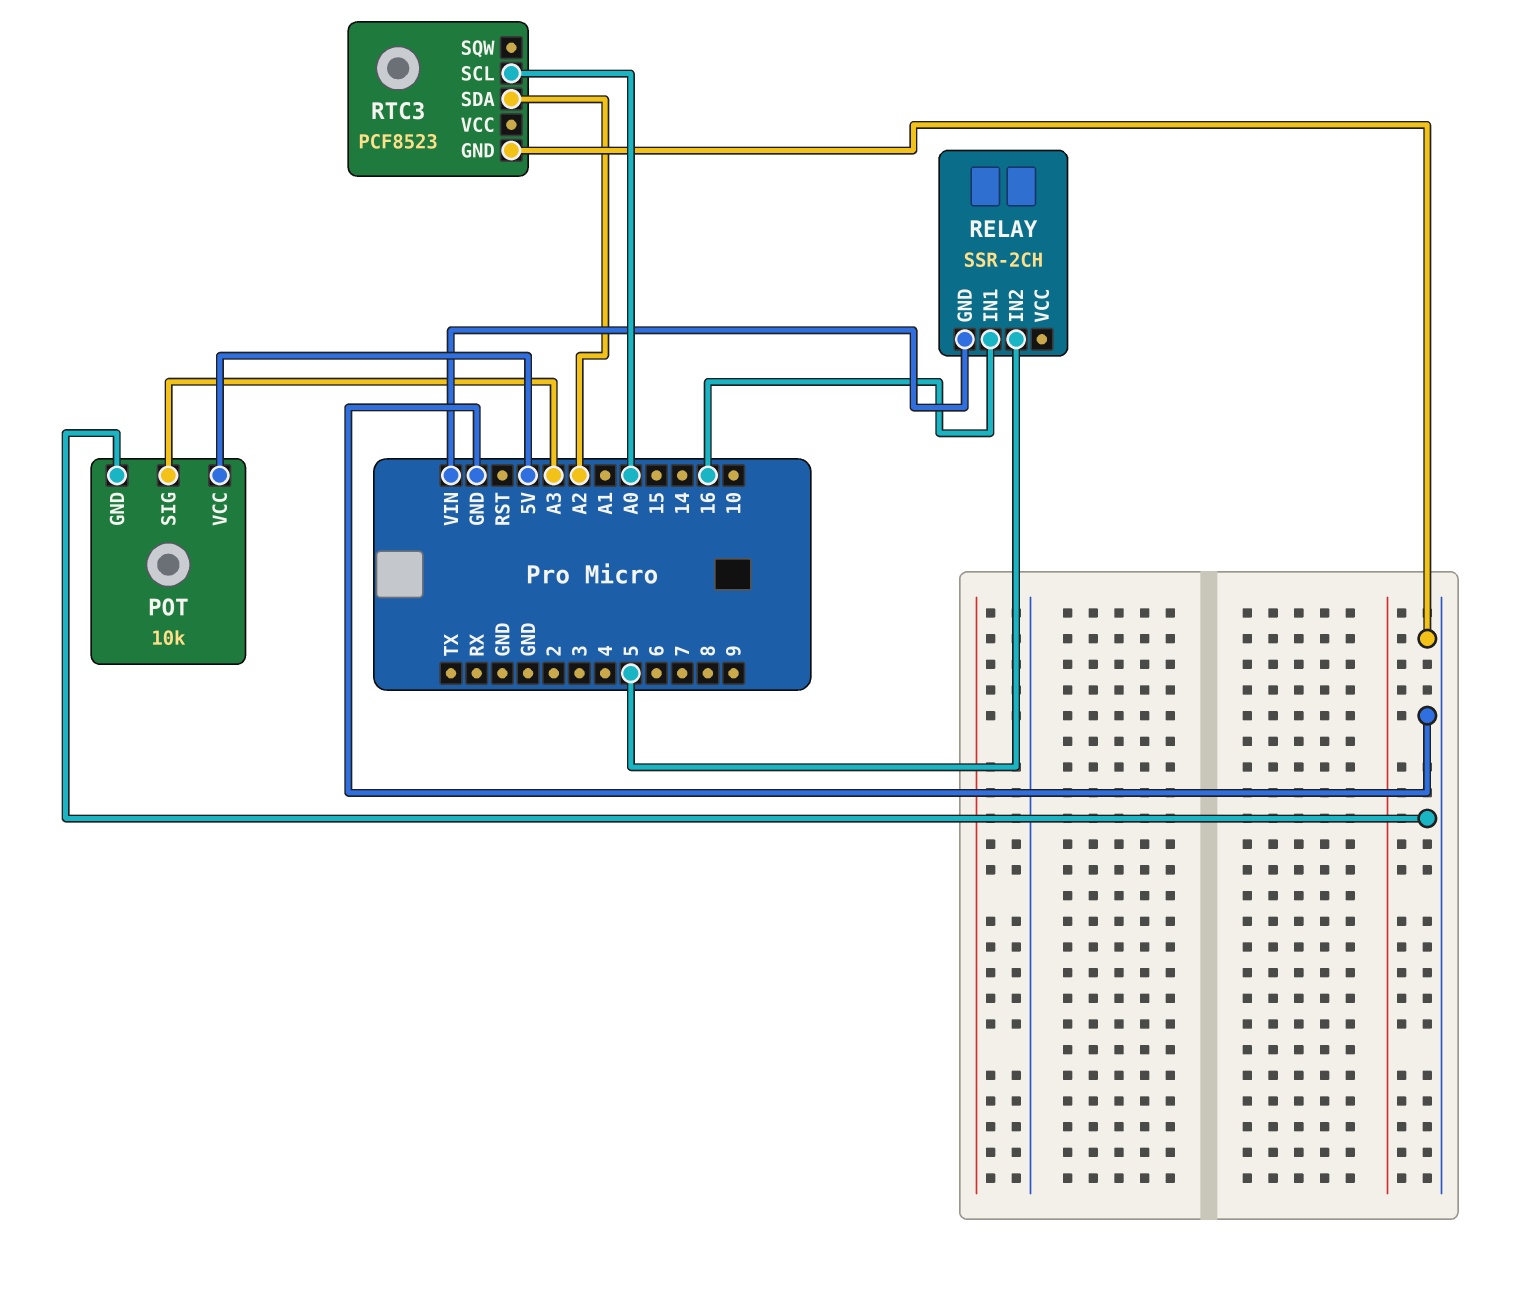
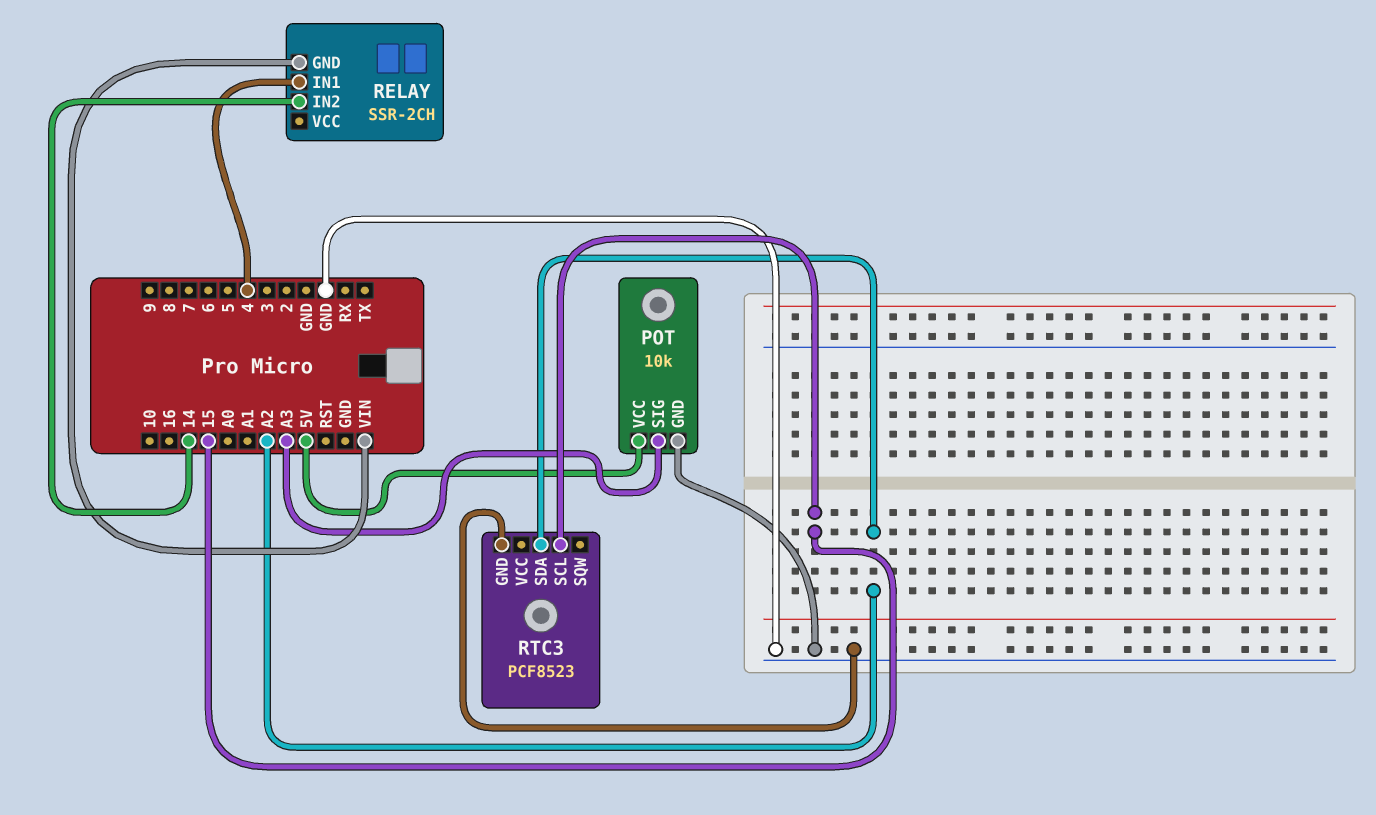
RELAY pin IN1: 16 -> 4
RELAY pin IN2: 5 -> 14
RTC3 pin SCL: A0 -> 15

